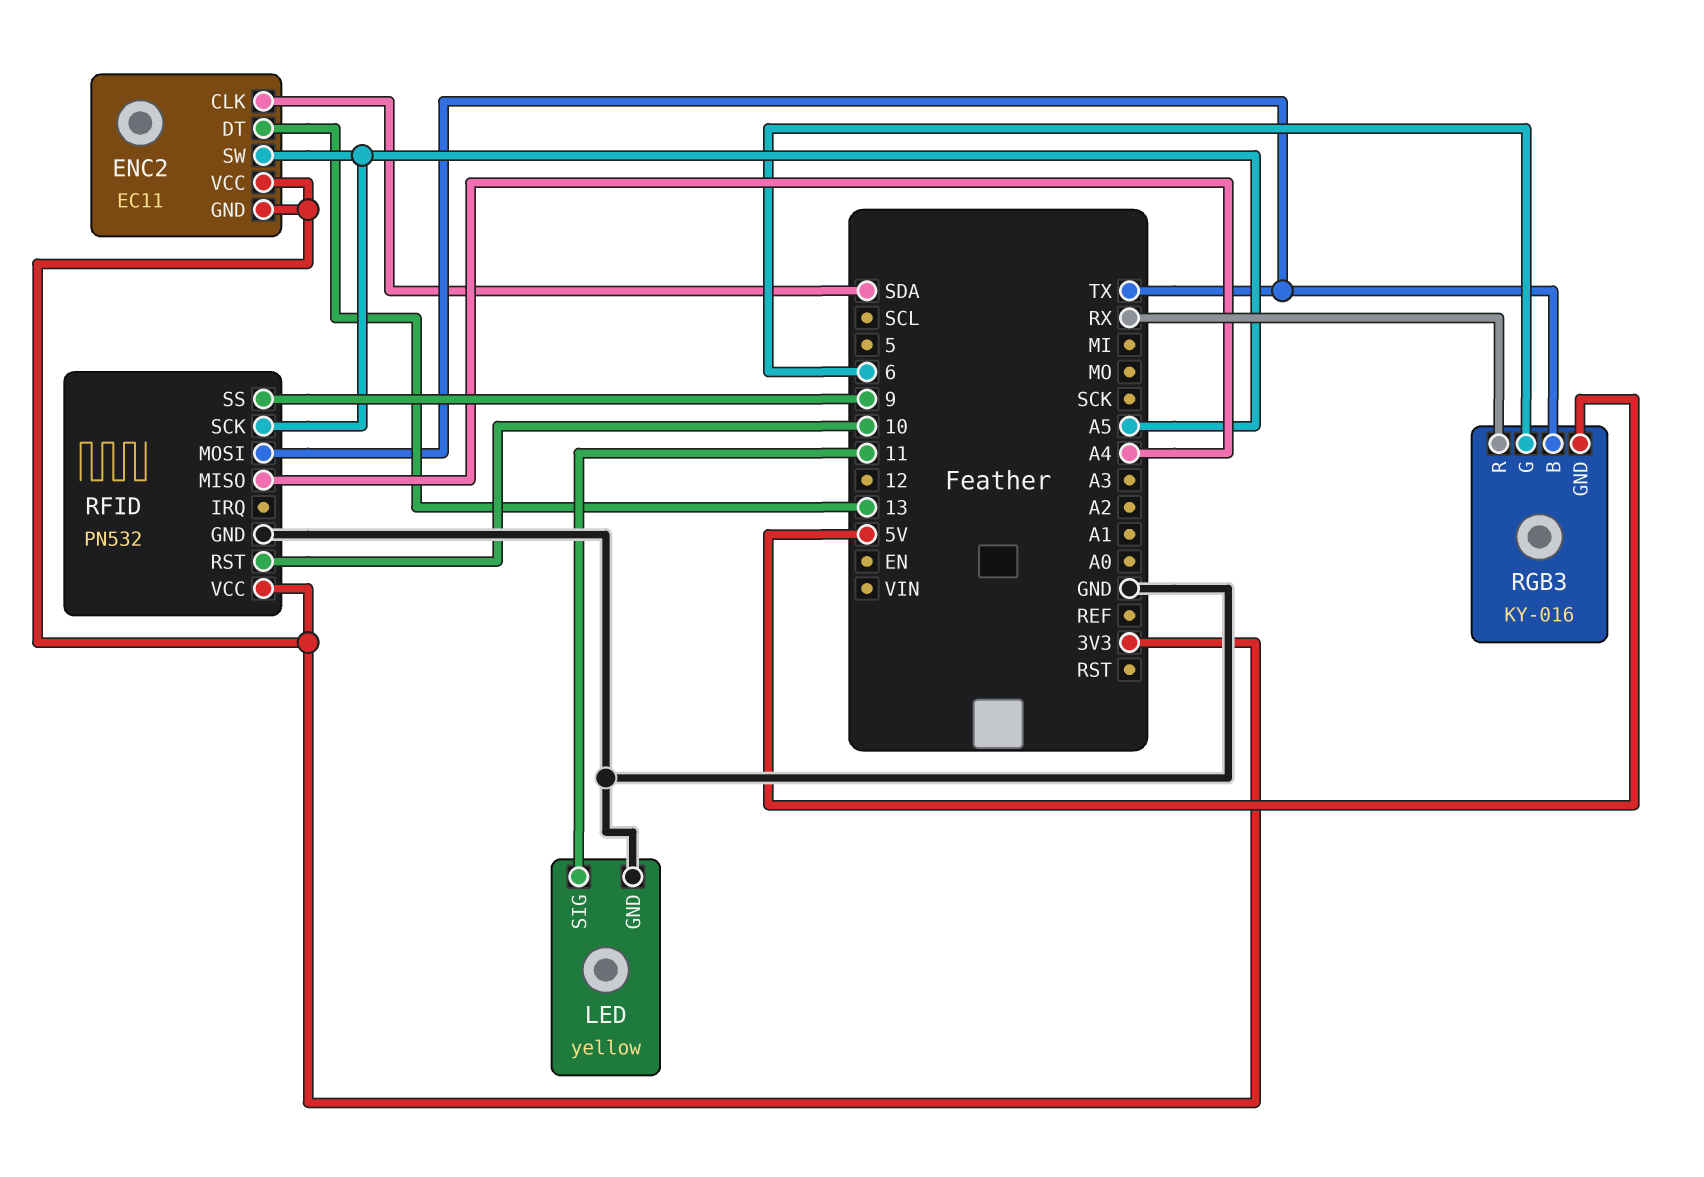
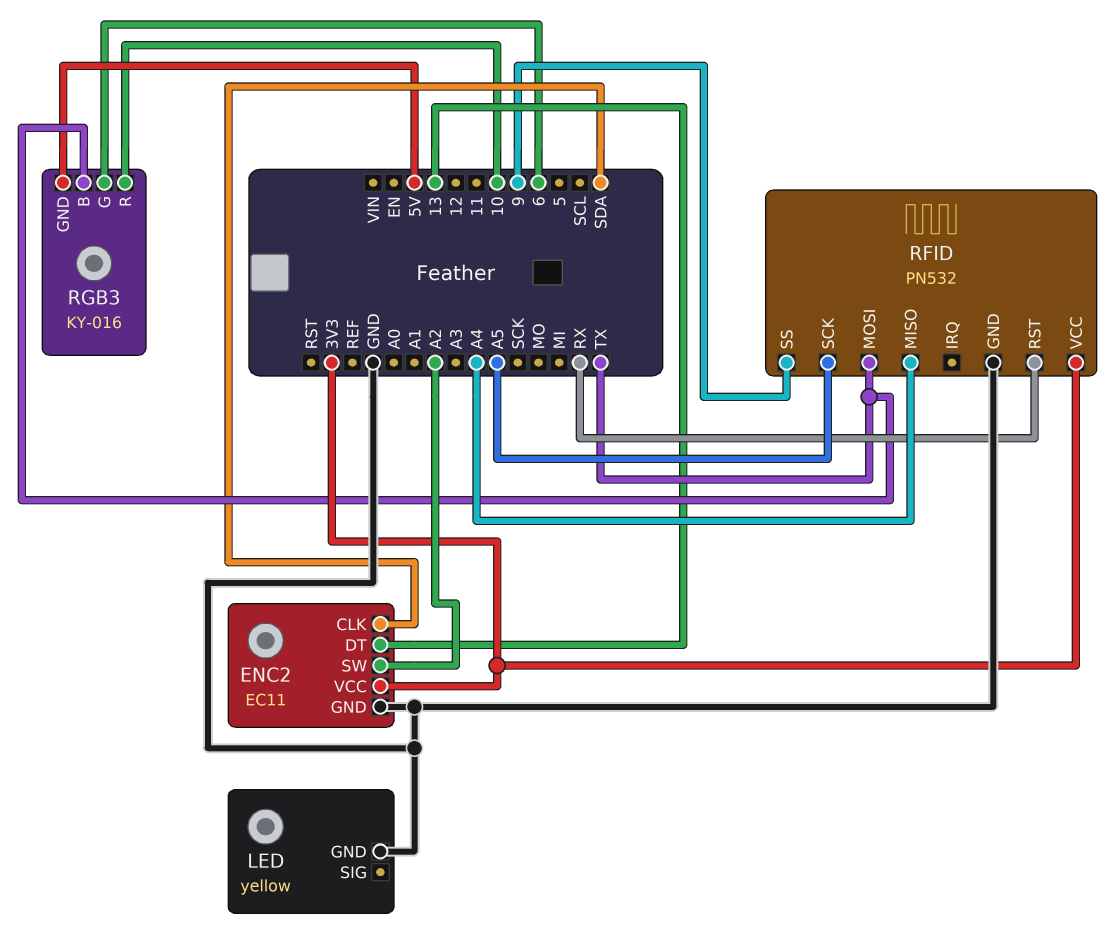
ENC2 pin GND: 3V3 -> GND
ENC2 pin SW: A5 -> A2
LED pin SIG: 11 -> none
RFID pin RST: 10 -> RX
RGB3 pin R: RX -> 10

